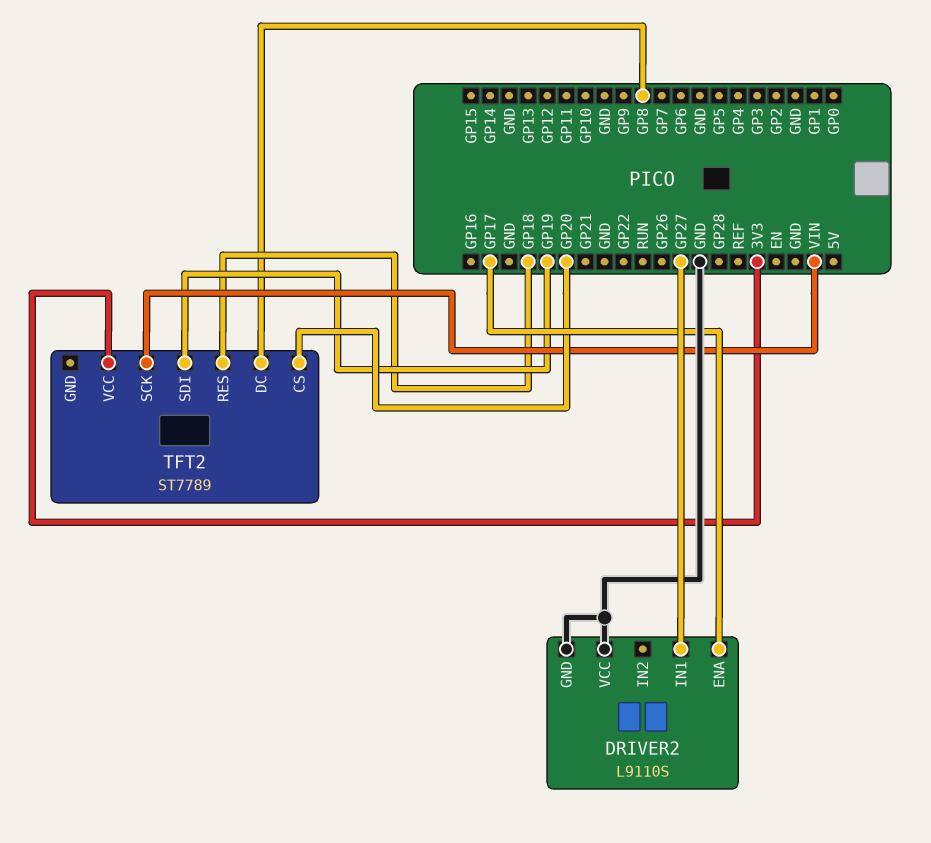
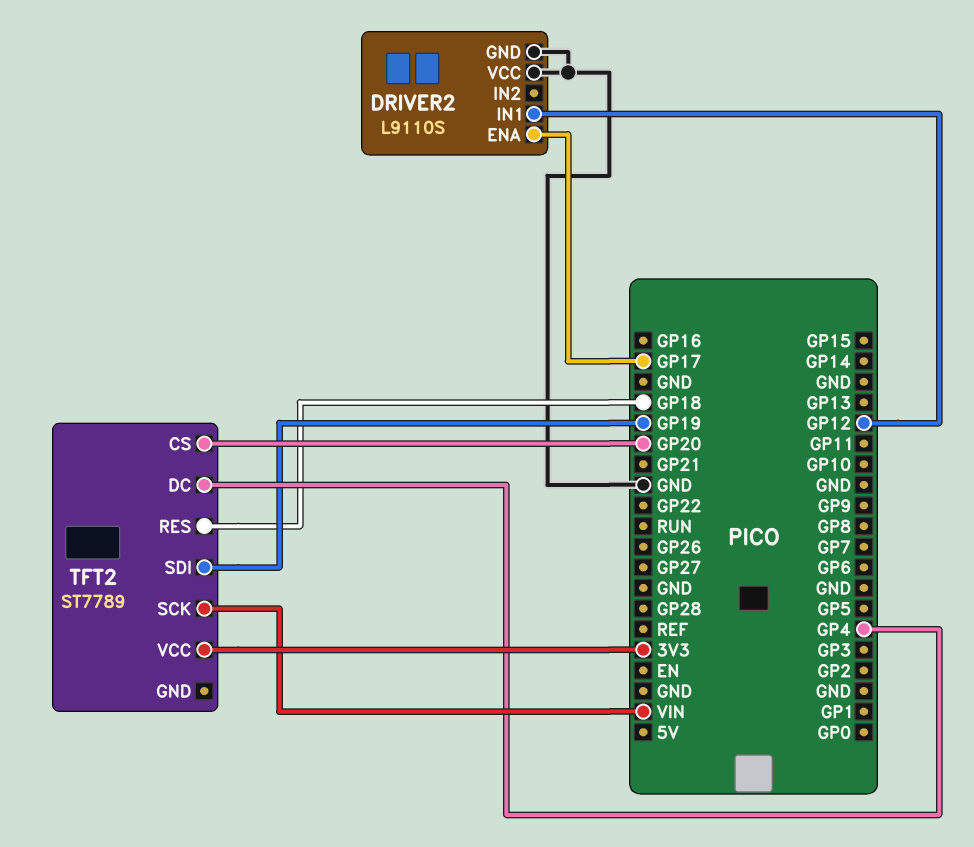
DRIVER2 pin IN1: GP27 -> GP12
TFT2 pin DC: GP8 -> GP4

